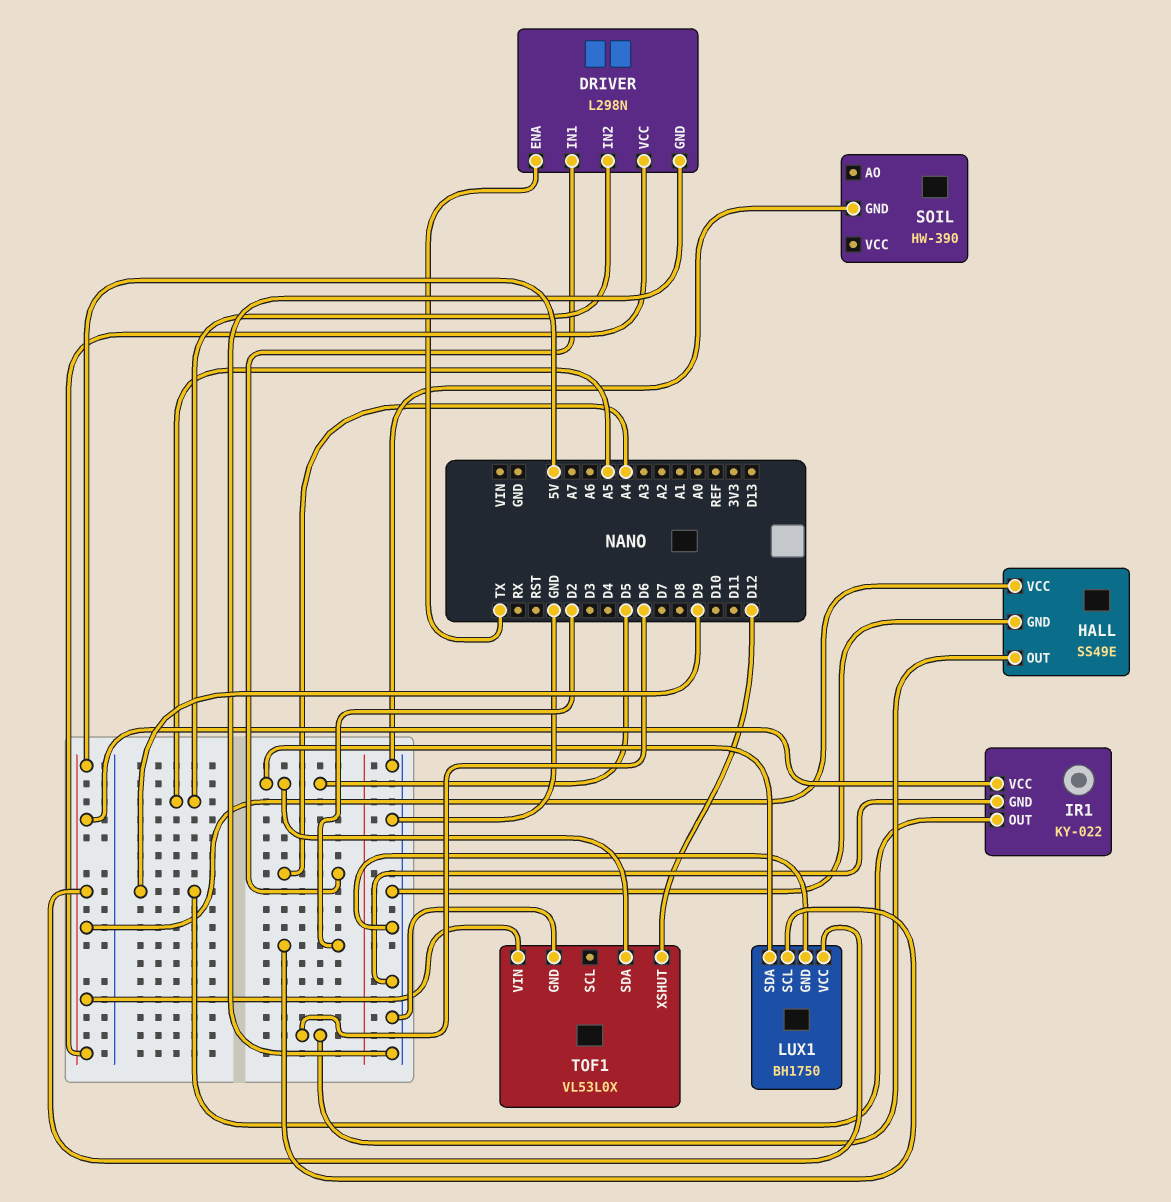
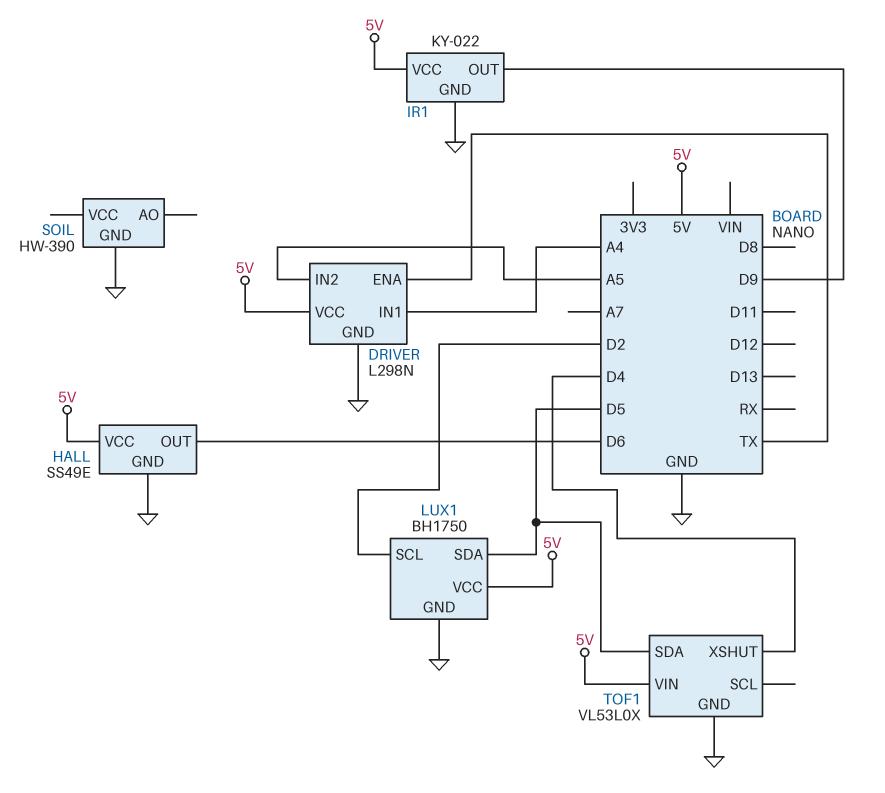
TOF1 pin XSHUT: D12 -> D4

